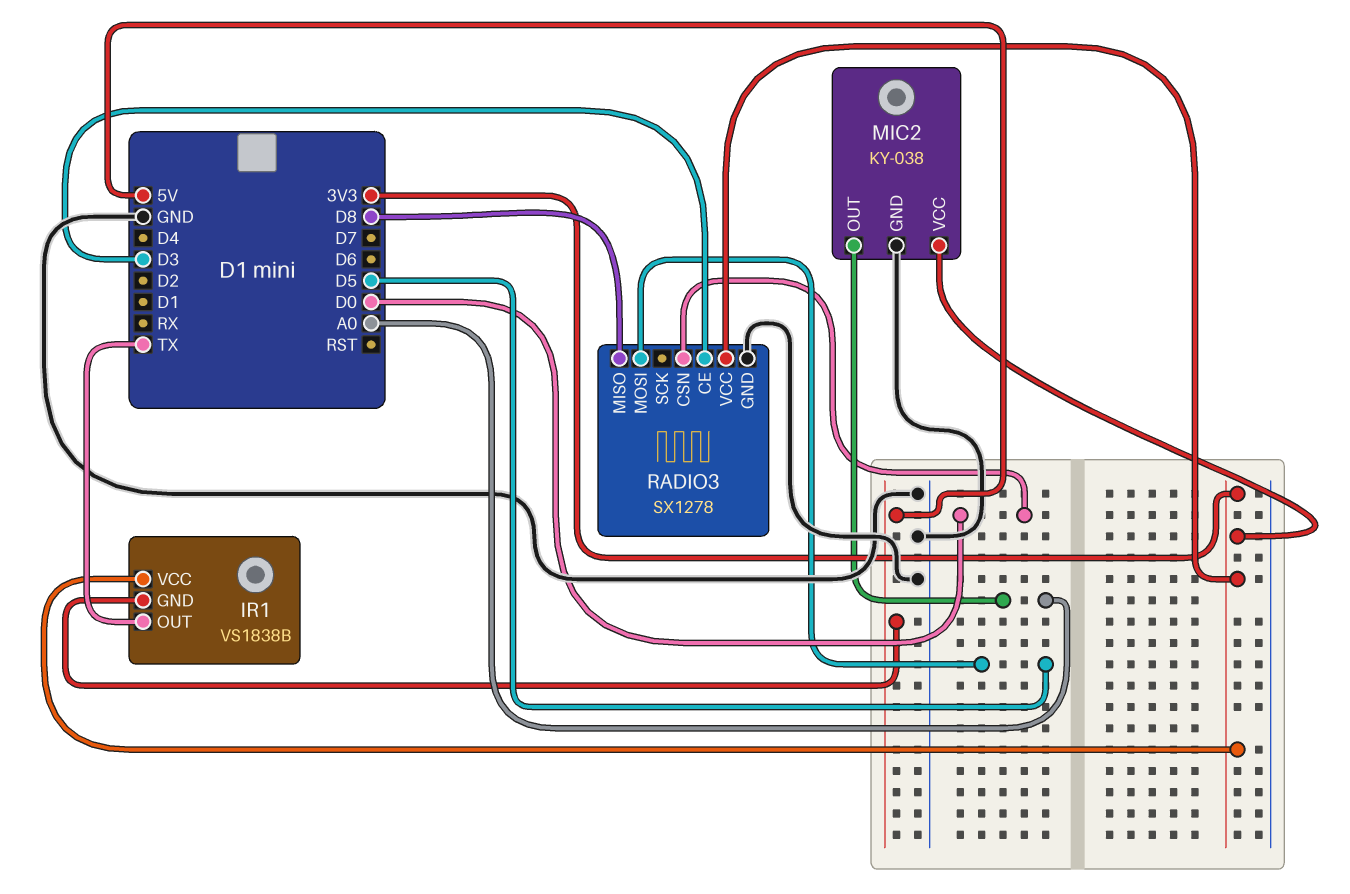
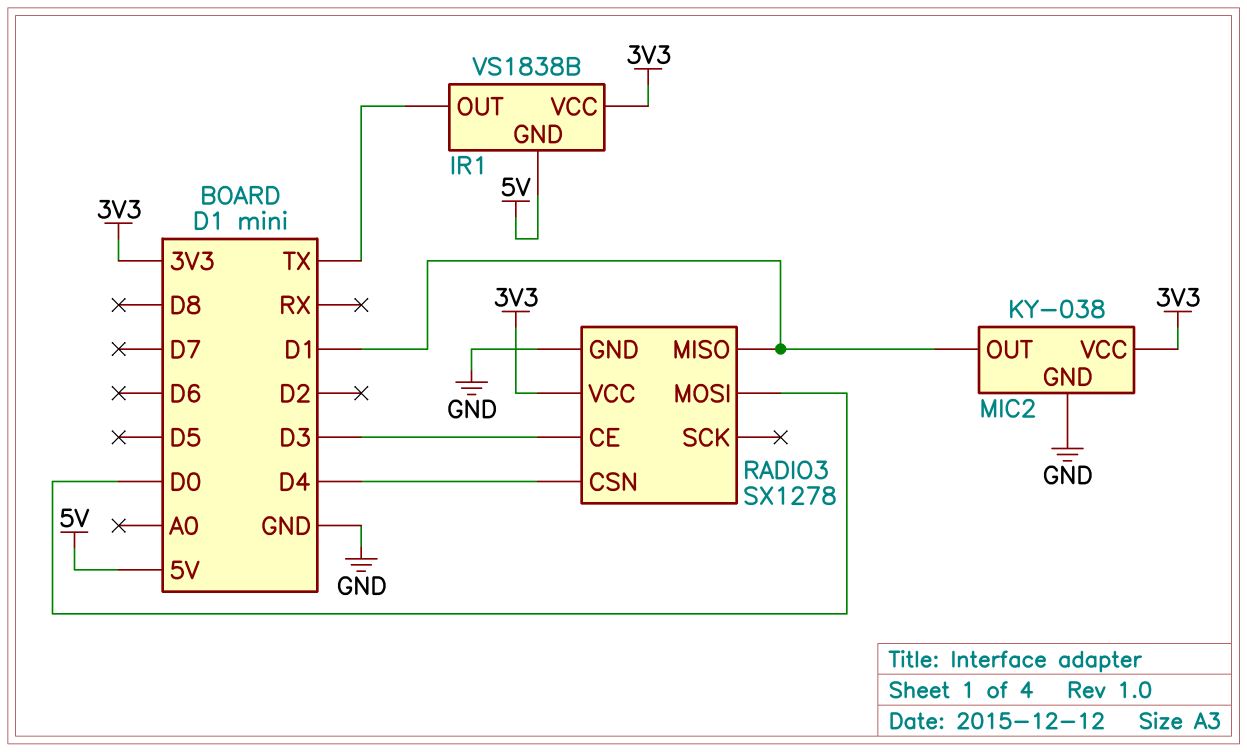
MIC2 pin OUT: A0 -> D1
RADIO3 pin CSN: D0 -> D4
RADIO3 pin MISO: D8 -> D1
RADIO3 pin MOSI: D5 -> D0

